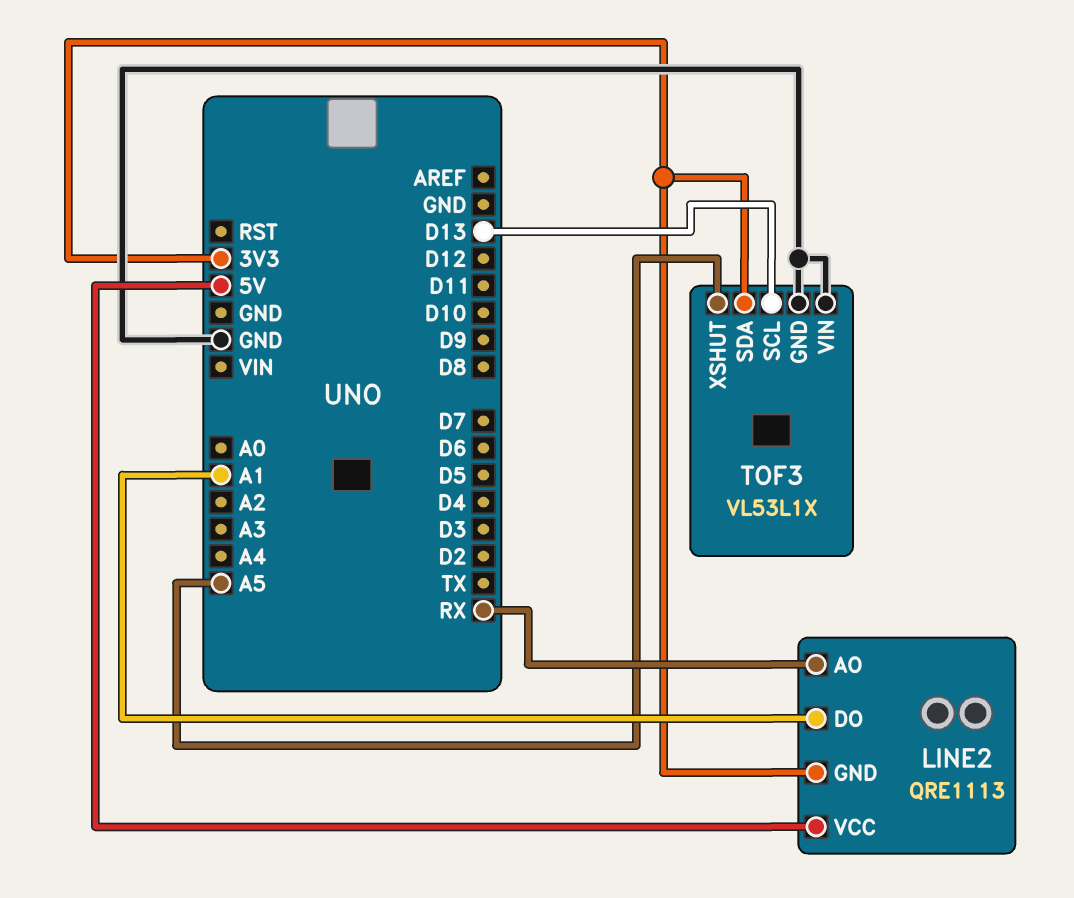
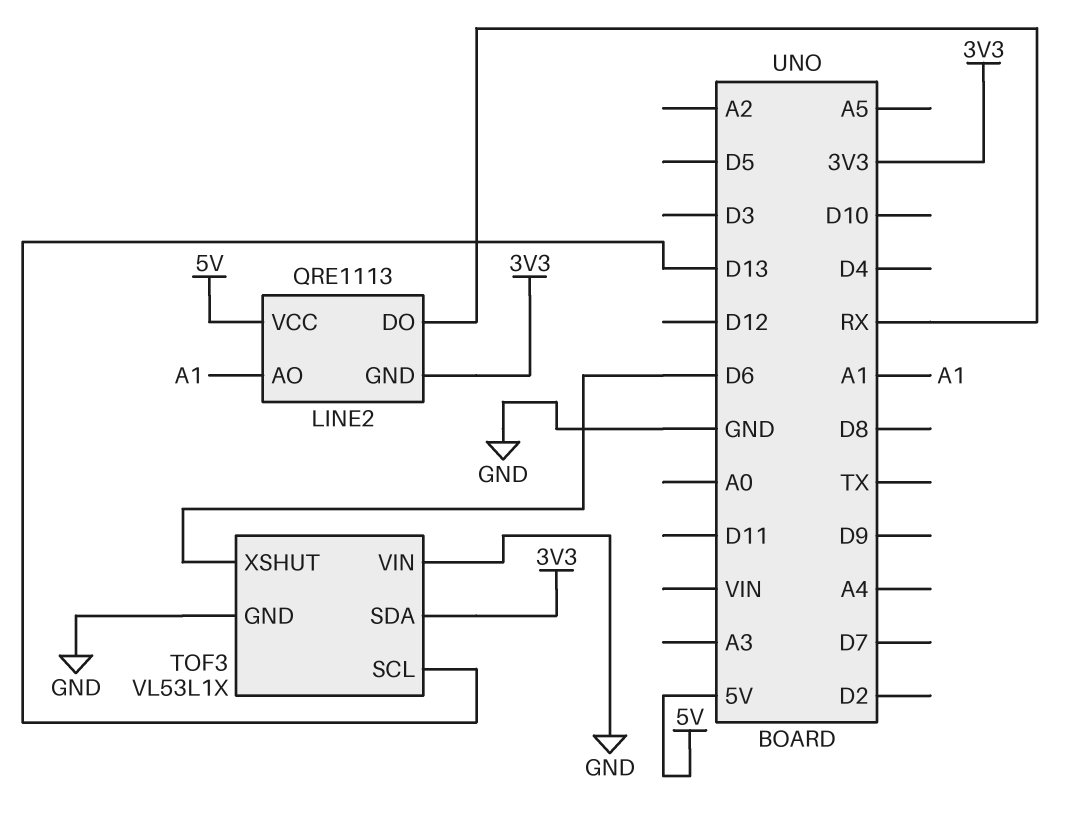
LINE2 pin AO: RX -> A1
LINE2 pin DO: A1 -> RX
TOF3 pin XSHUT: A5 -> D6

